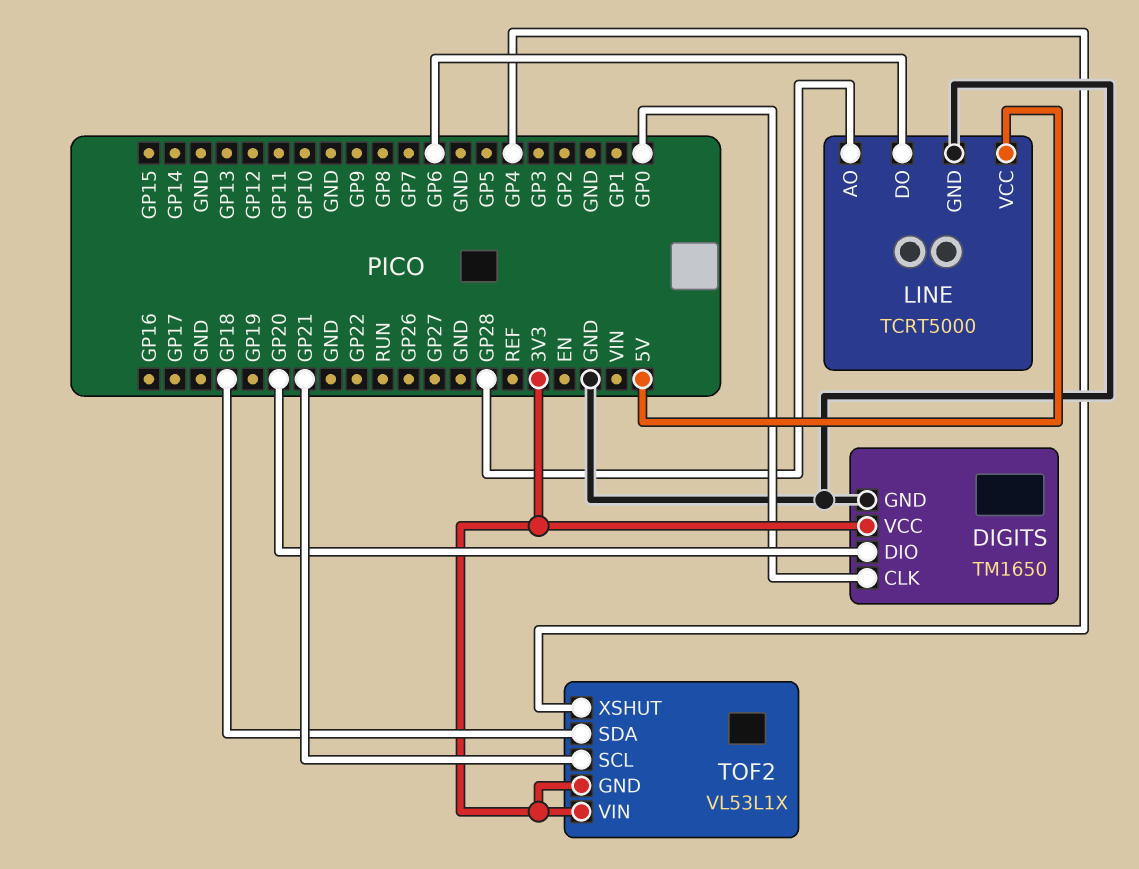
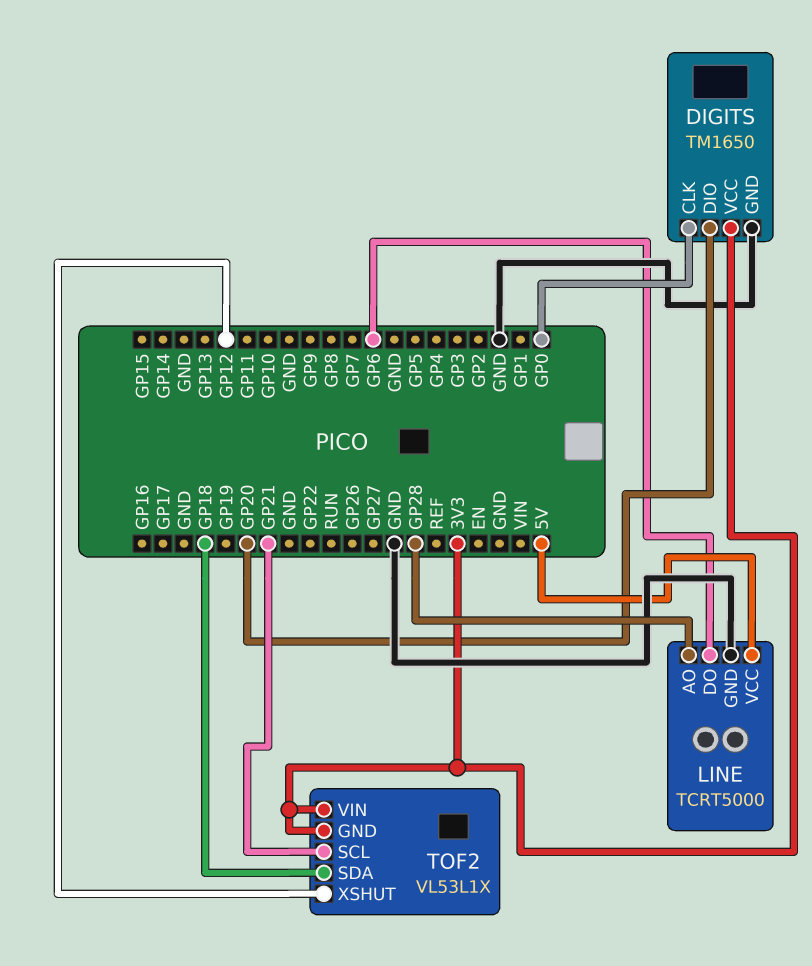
TOF2 pin XSHUT: GP4 -> GP12

